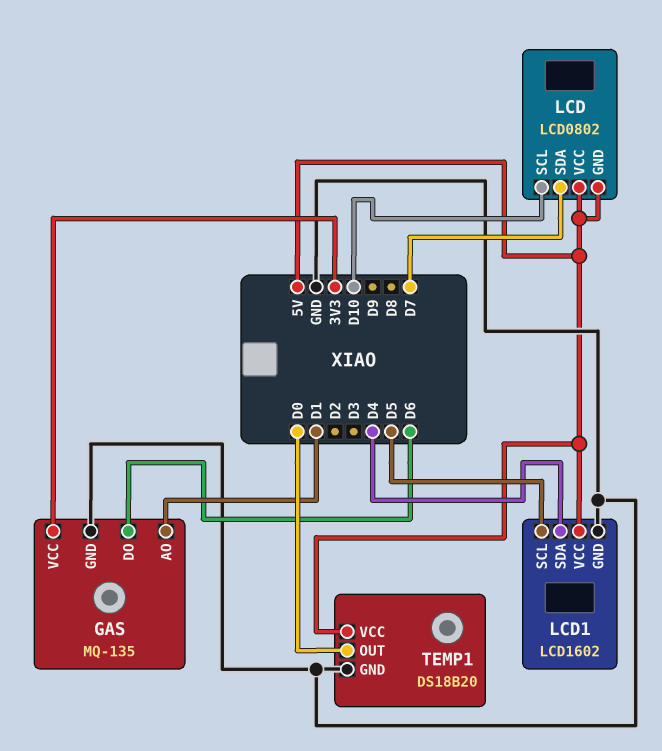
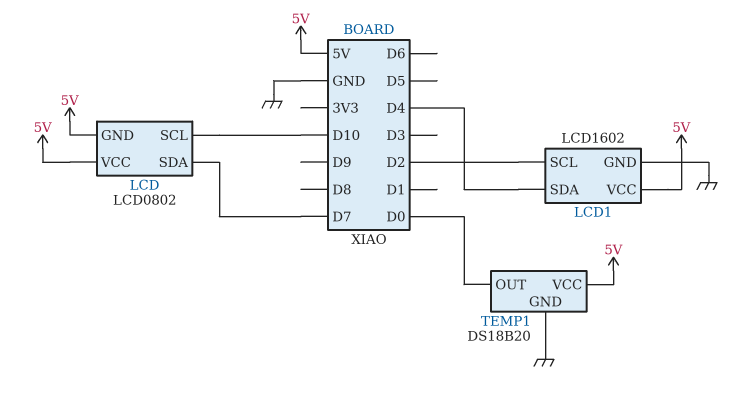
GAS: MQ-135 -> none
GAS pin AO: D1 -> none
GAS pin DO: D6 -> none
GAS pin GND: GND -> none
GAS pin VCC: 3V3 -> none
LCD1 pin SCL: D5 -> D2

